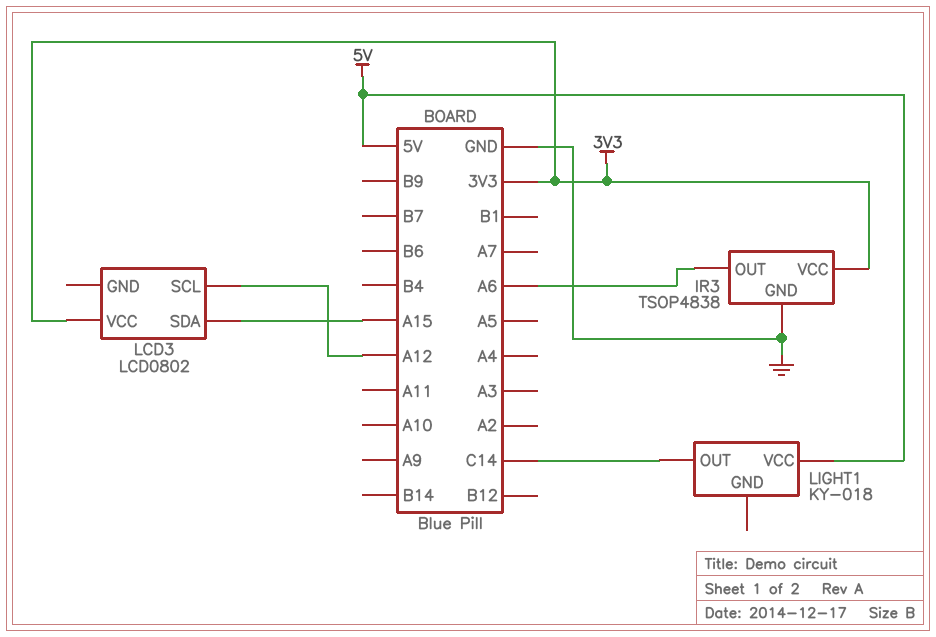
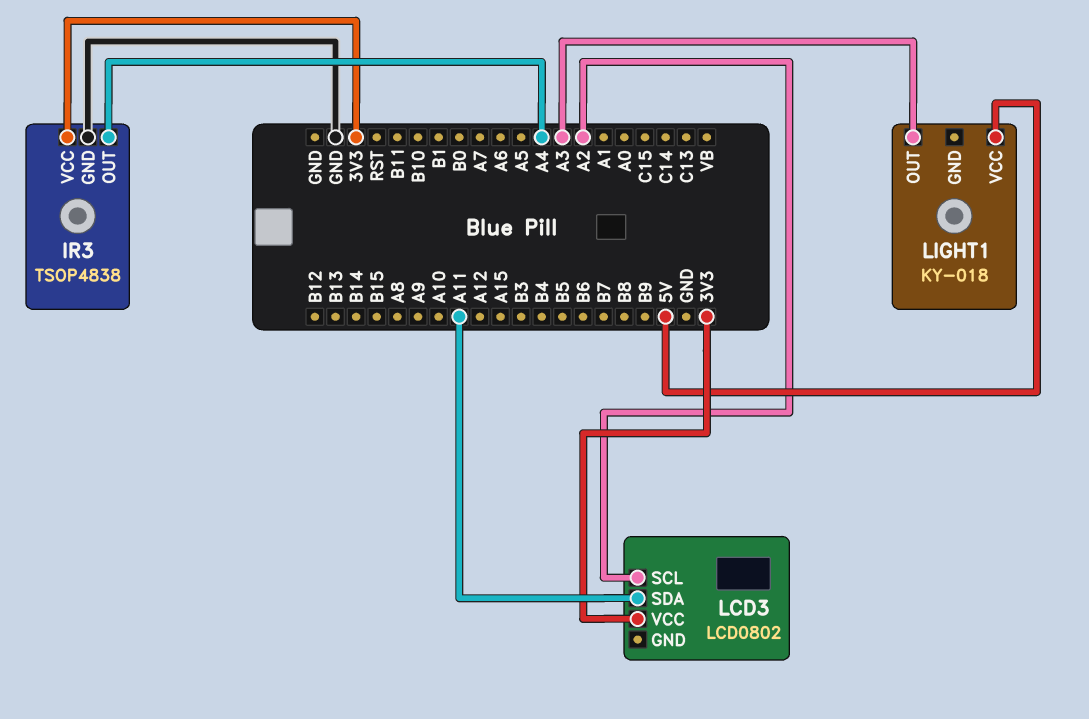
IR3 pin OUT: A6 -> A4
LCD3 pin SCL: A12 -> A2
LCD3 pin SDA: A15 -> A11
LIGHT1 pin OUT: C14 -> A3

